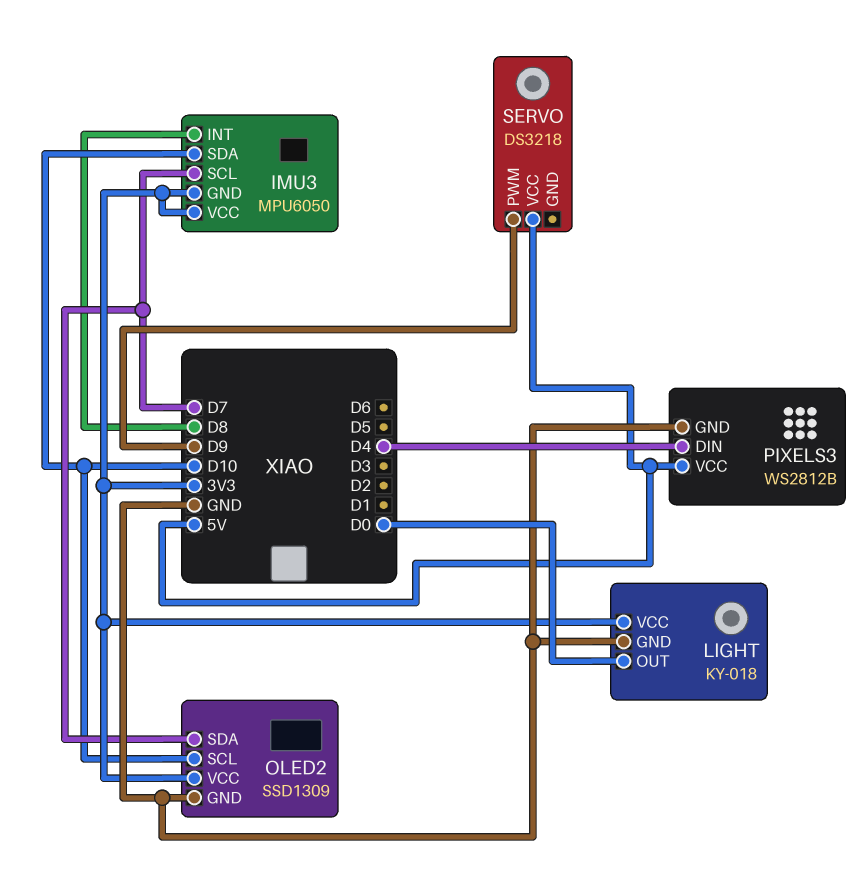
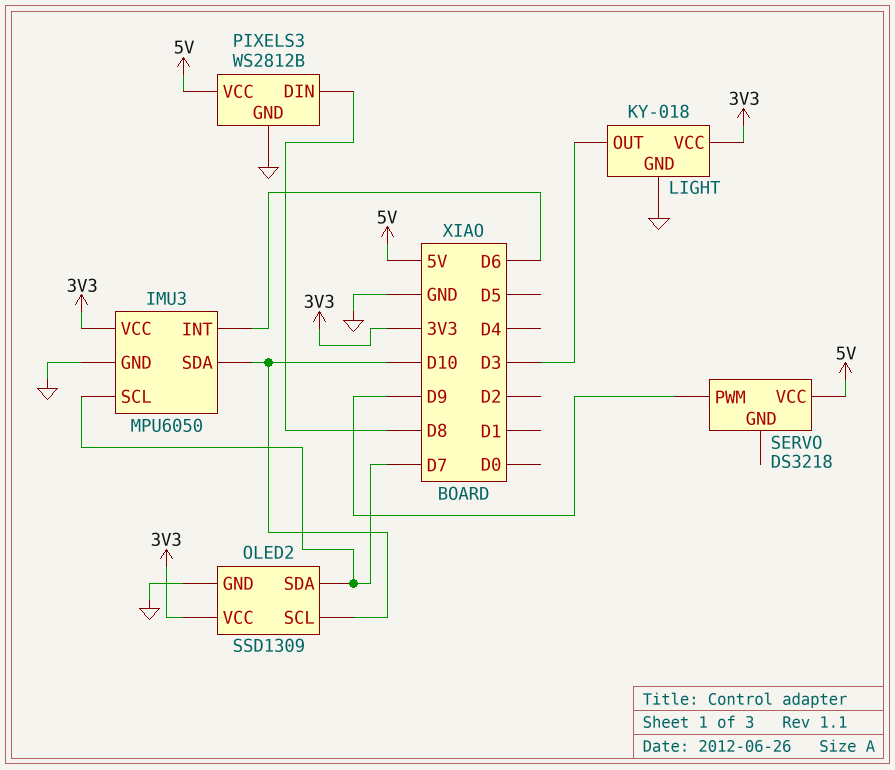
IMU3 pin GND: 3V3 -> GND
IMU3 pin INT: D8 -> D6
LIGHT pin OUT: D0 -> D3
PIXELS3 pin DIN: D4 -> D8

